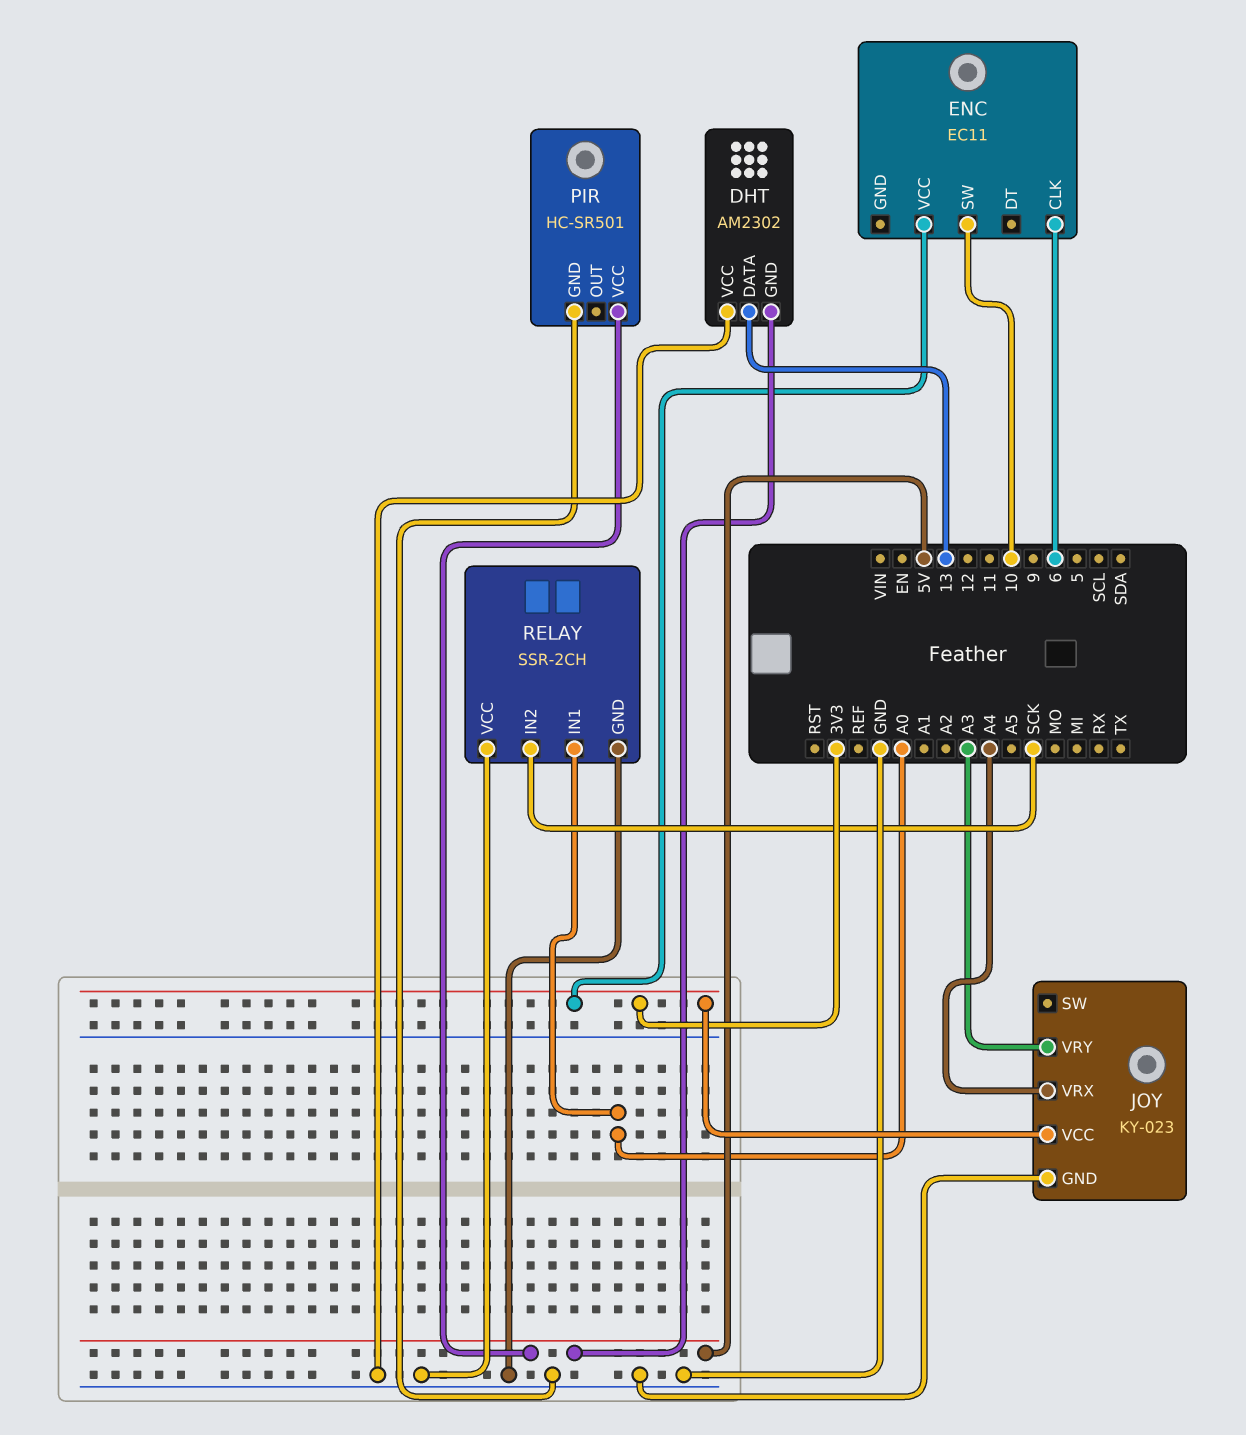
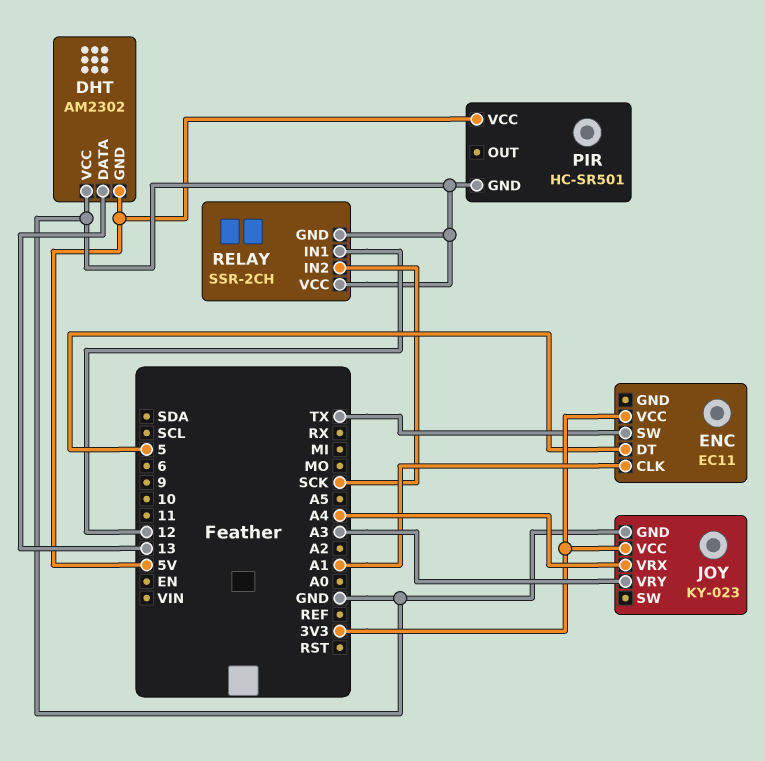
ENC pin CLK: 6 -> A1
ENC pin DT: none -> 5
ENC pin SW: 10 -> TX
RELAY pin IN1: A0 -> 12

